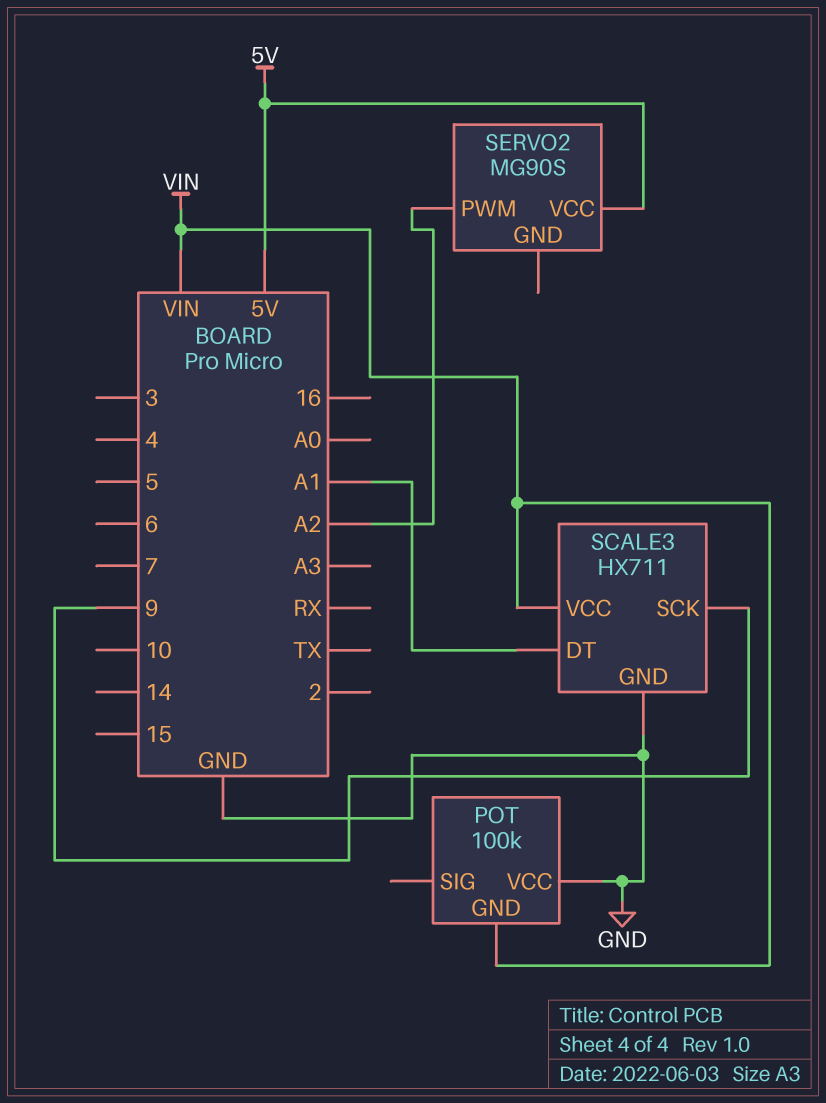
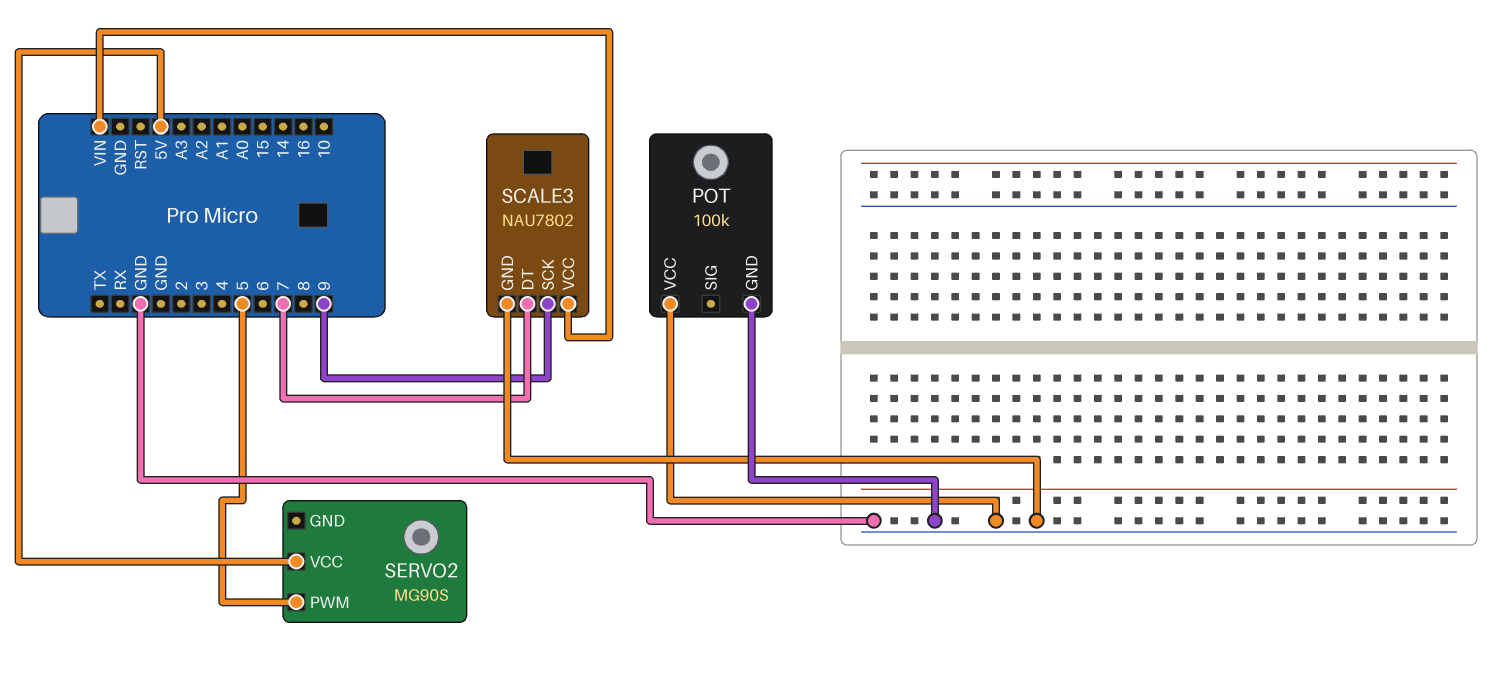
POT pin GND: VIN -> GND
SCALE3: HX711 -> NAU7802
SCALE3 pin DT: A1 -> 7
SERVO2 pin PWM: A2 -> 5

